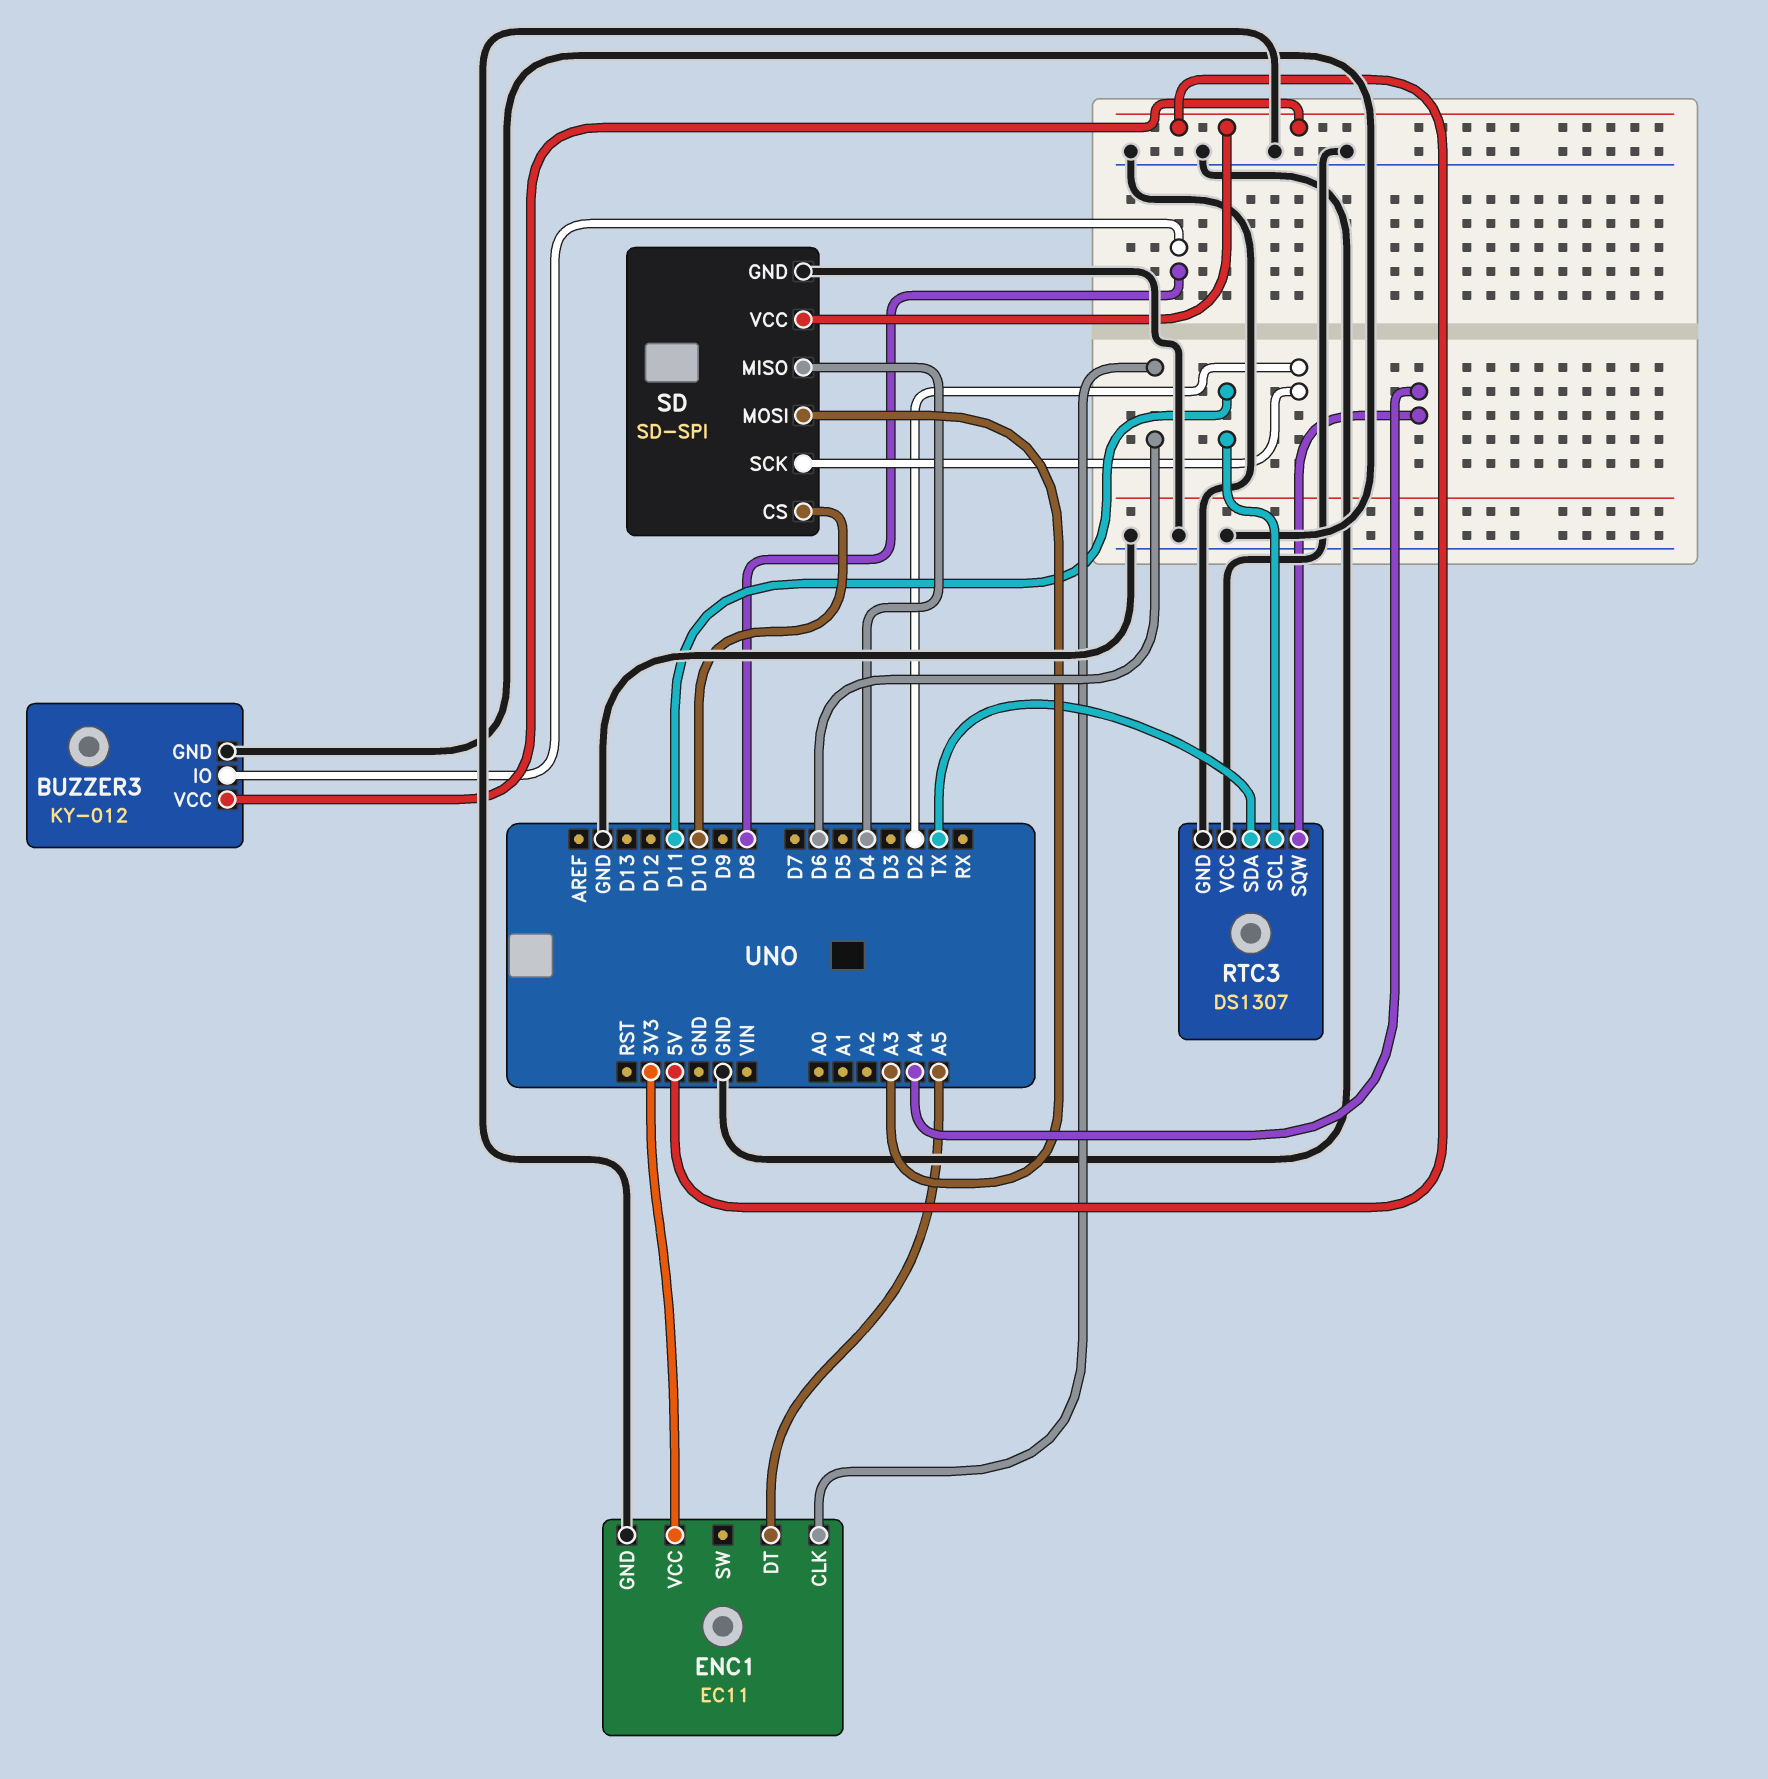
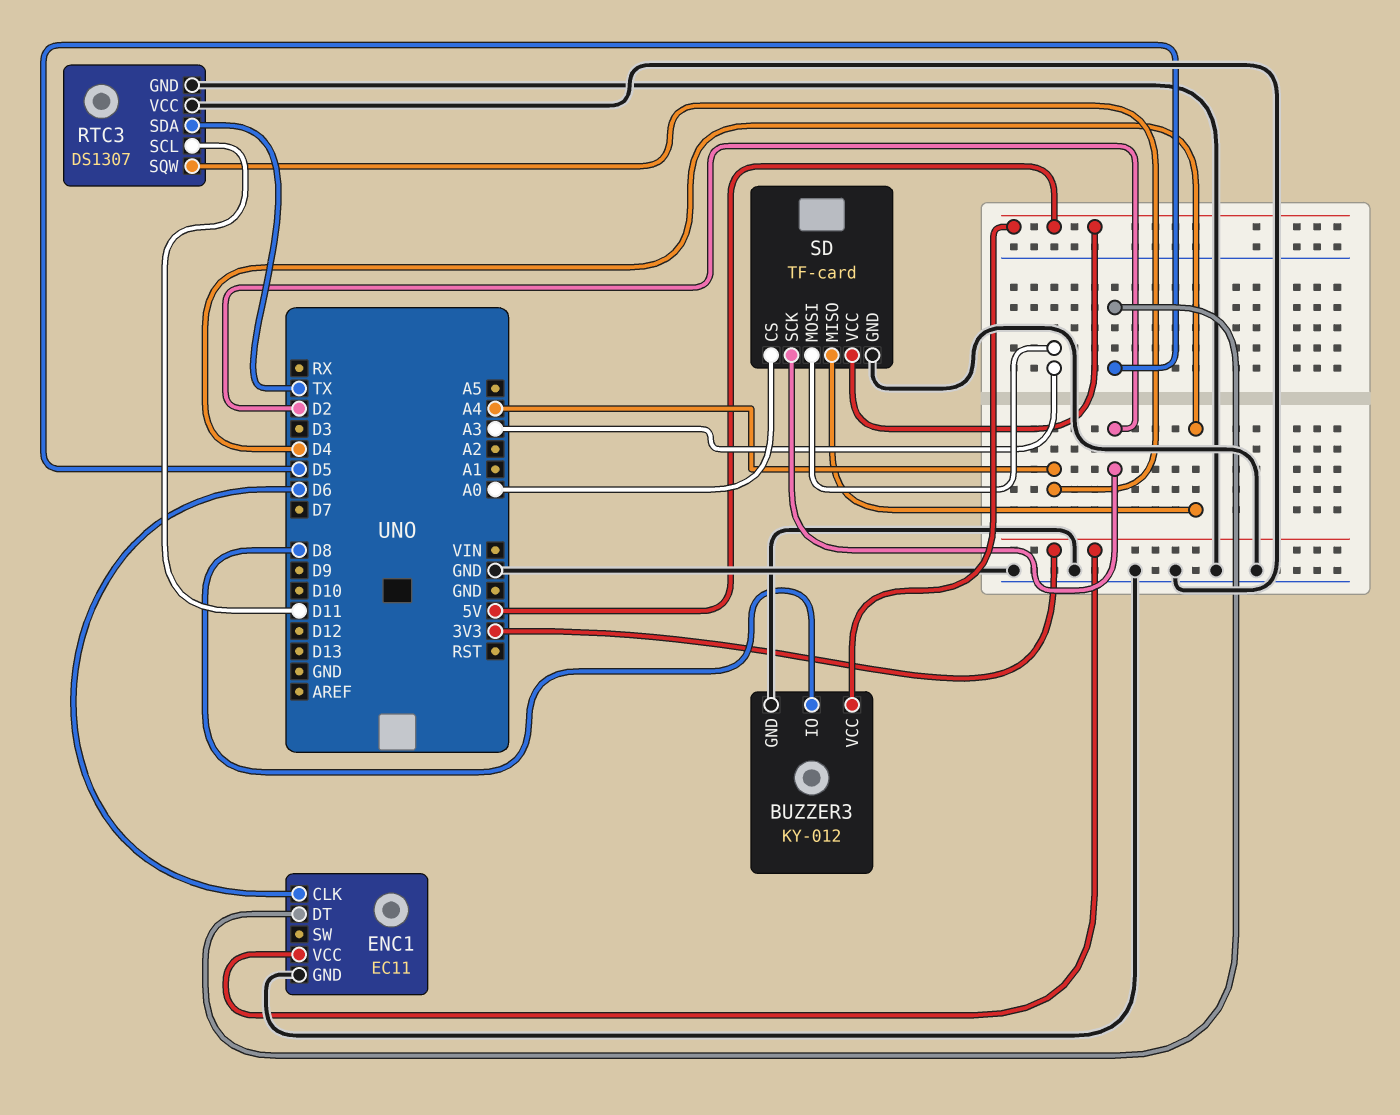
ENC1 pin DT: A5 -> D5
SD: SD-SPI -> TF-card
SD pin CS: D10 -> A0

